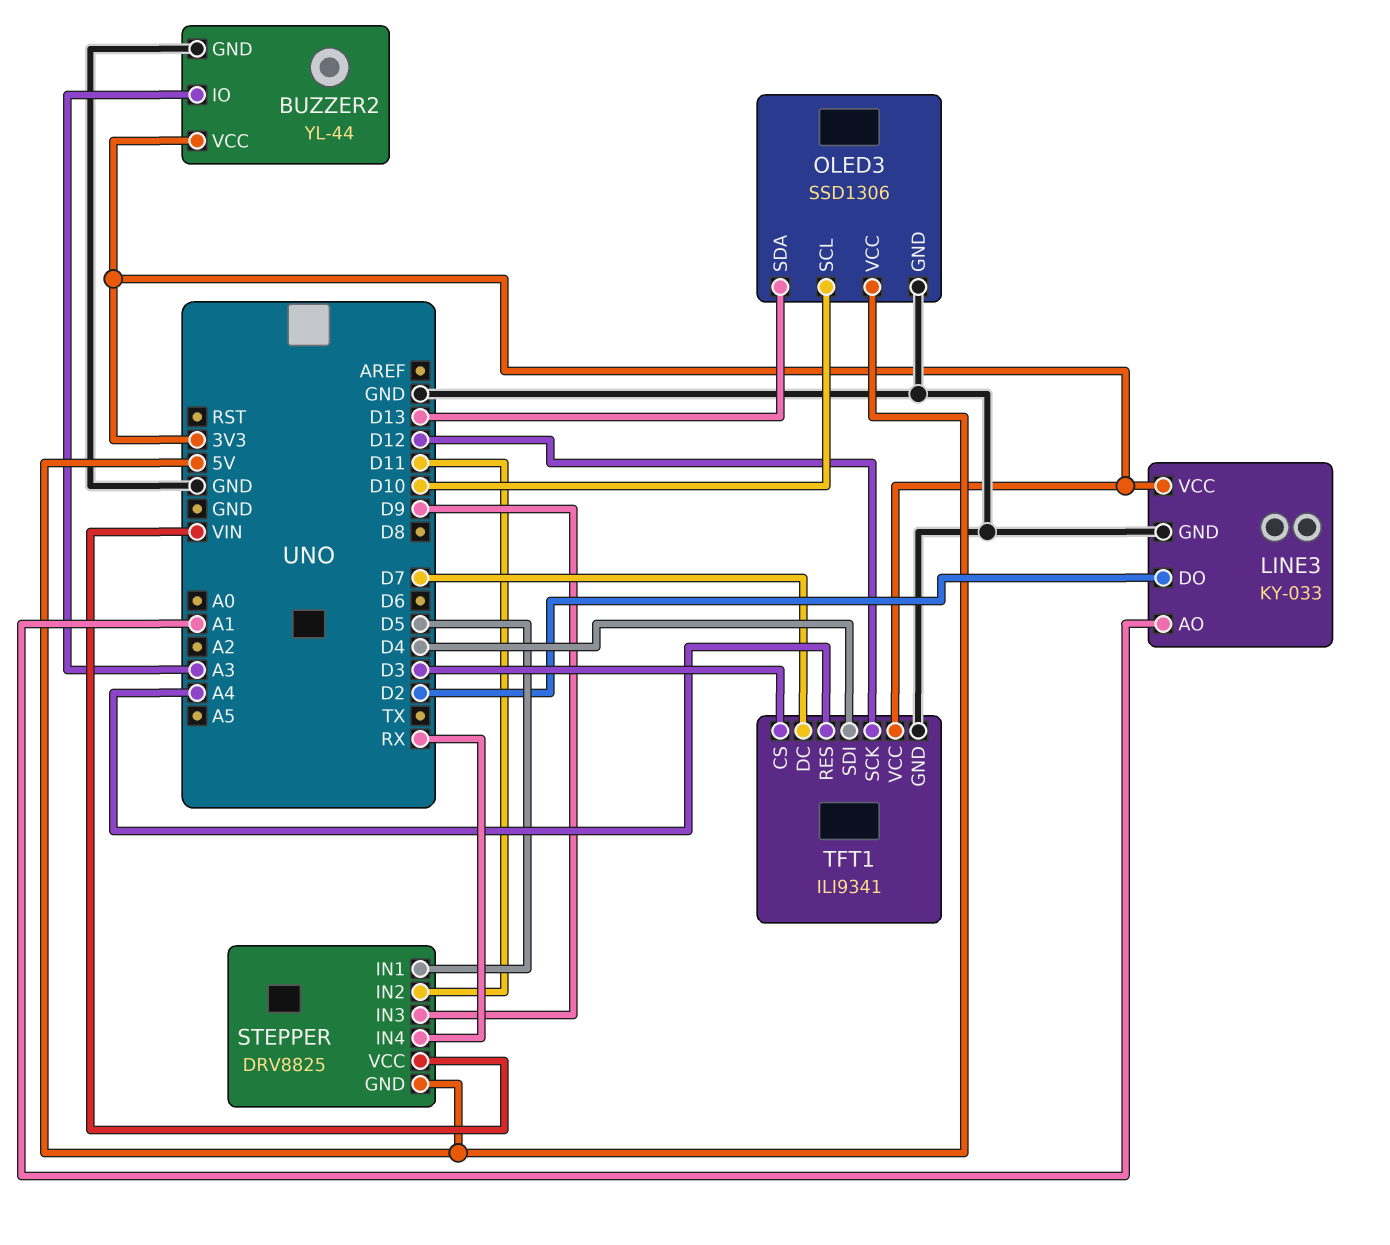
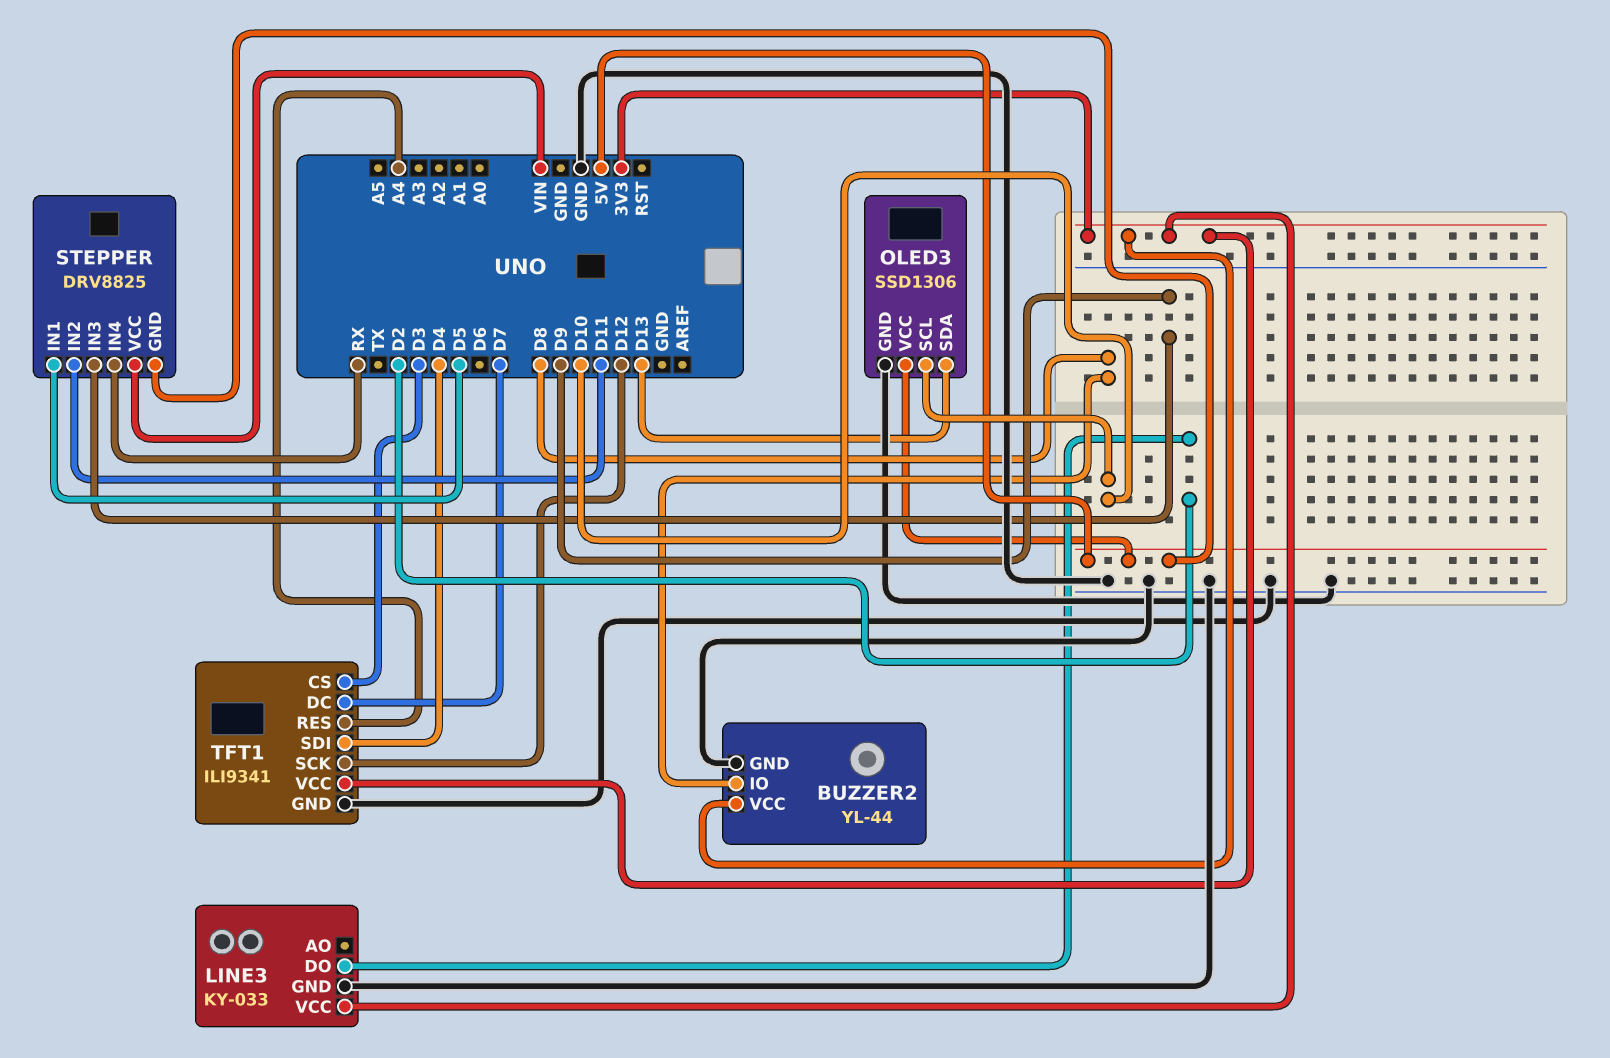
BUZZER2 pin IO: A3 -> D8
LINE3 pin AO: A1 -> none

